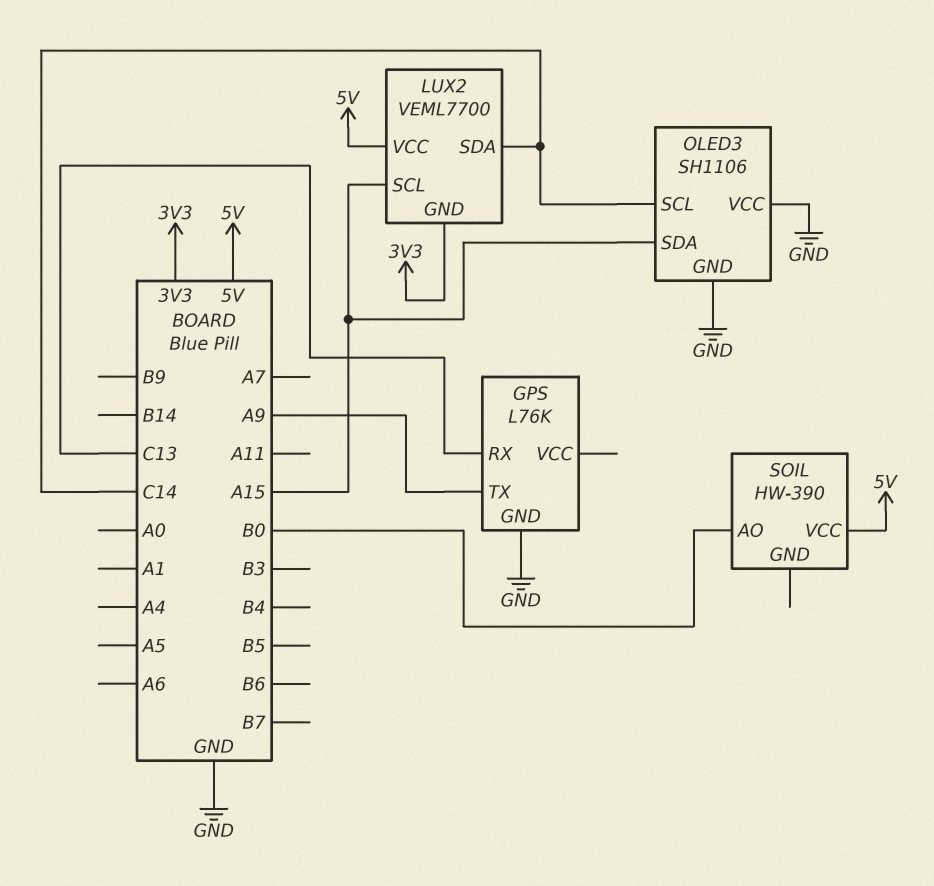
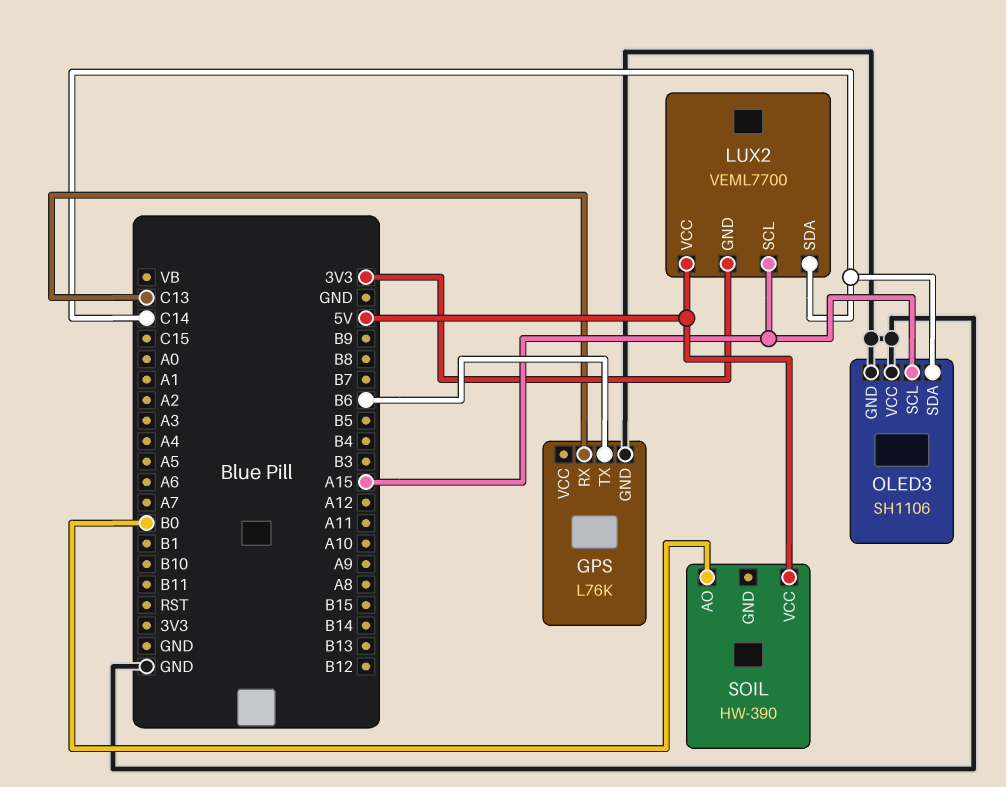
GPS pin TX: A9 -> B6
OLED3 pin SCL: C14 -> A15
OLED3 pin SDA: A15 -> C14

